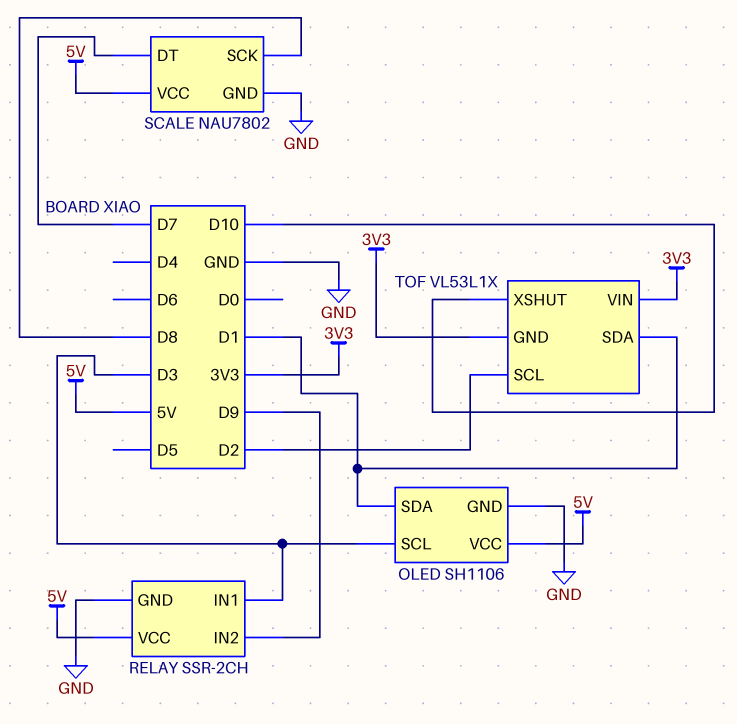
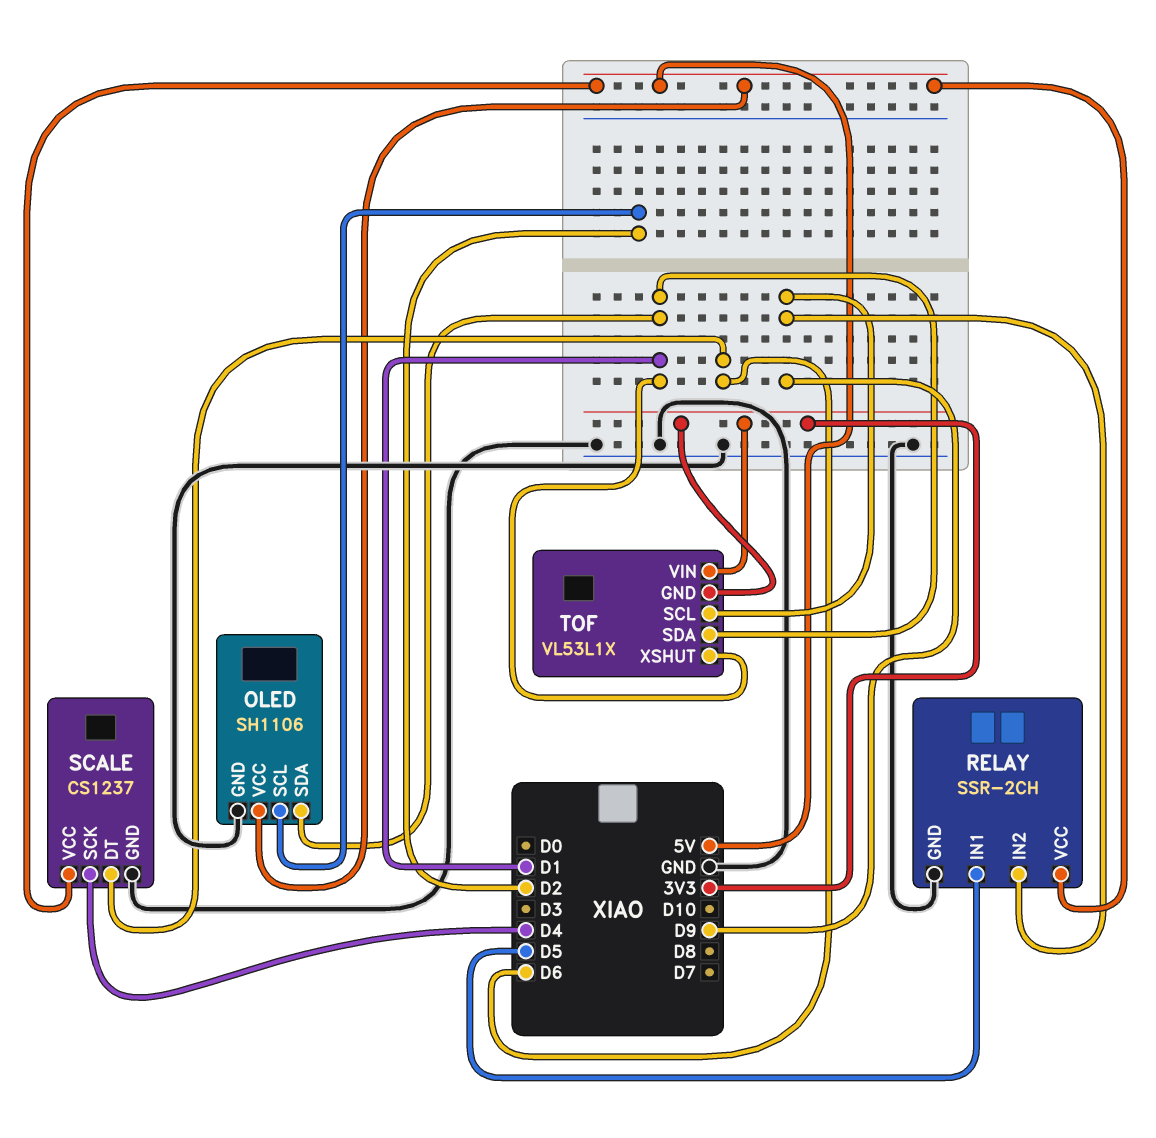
OLED pin SCL: D3 -> D2
RELAY pin IN1: D3 -> D5
SCALE: NAU7802 -> CS1237
SCALE pin DT: D7 -> D6
SCALE pin SCK: D8 -> D4
TOF pin SCL: D2 -> D9
TOF pin XSHUT: D10 -> D1

